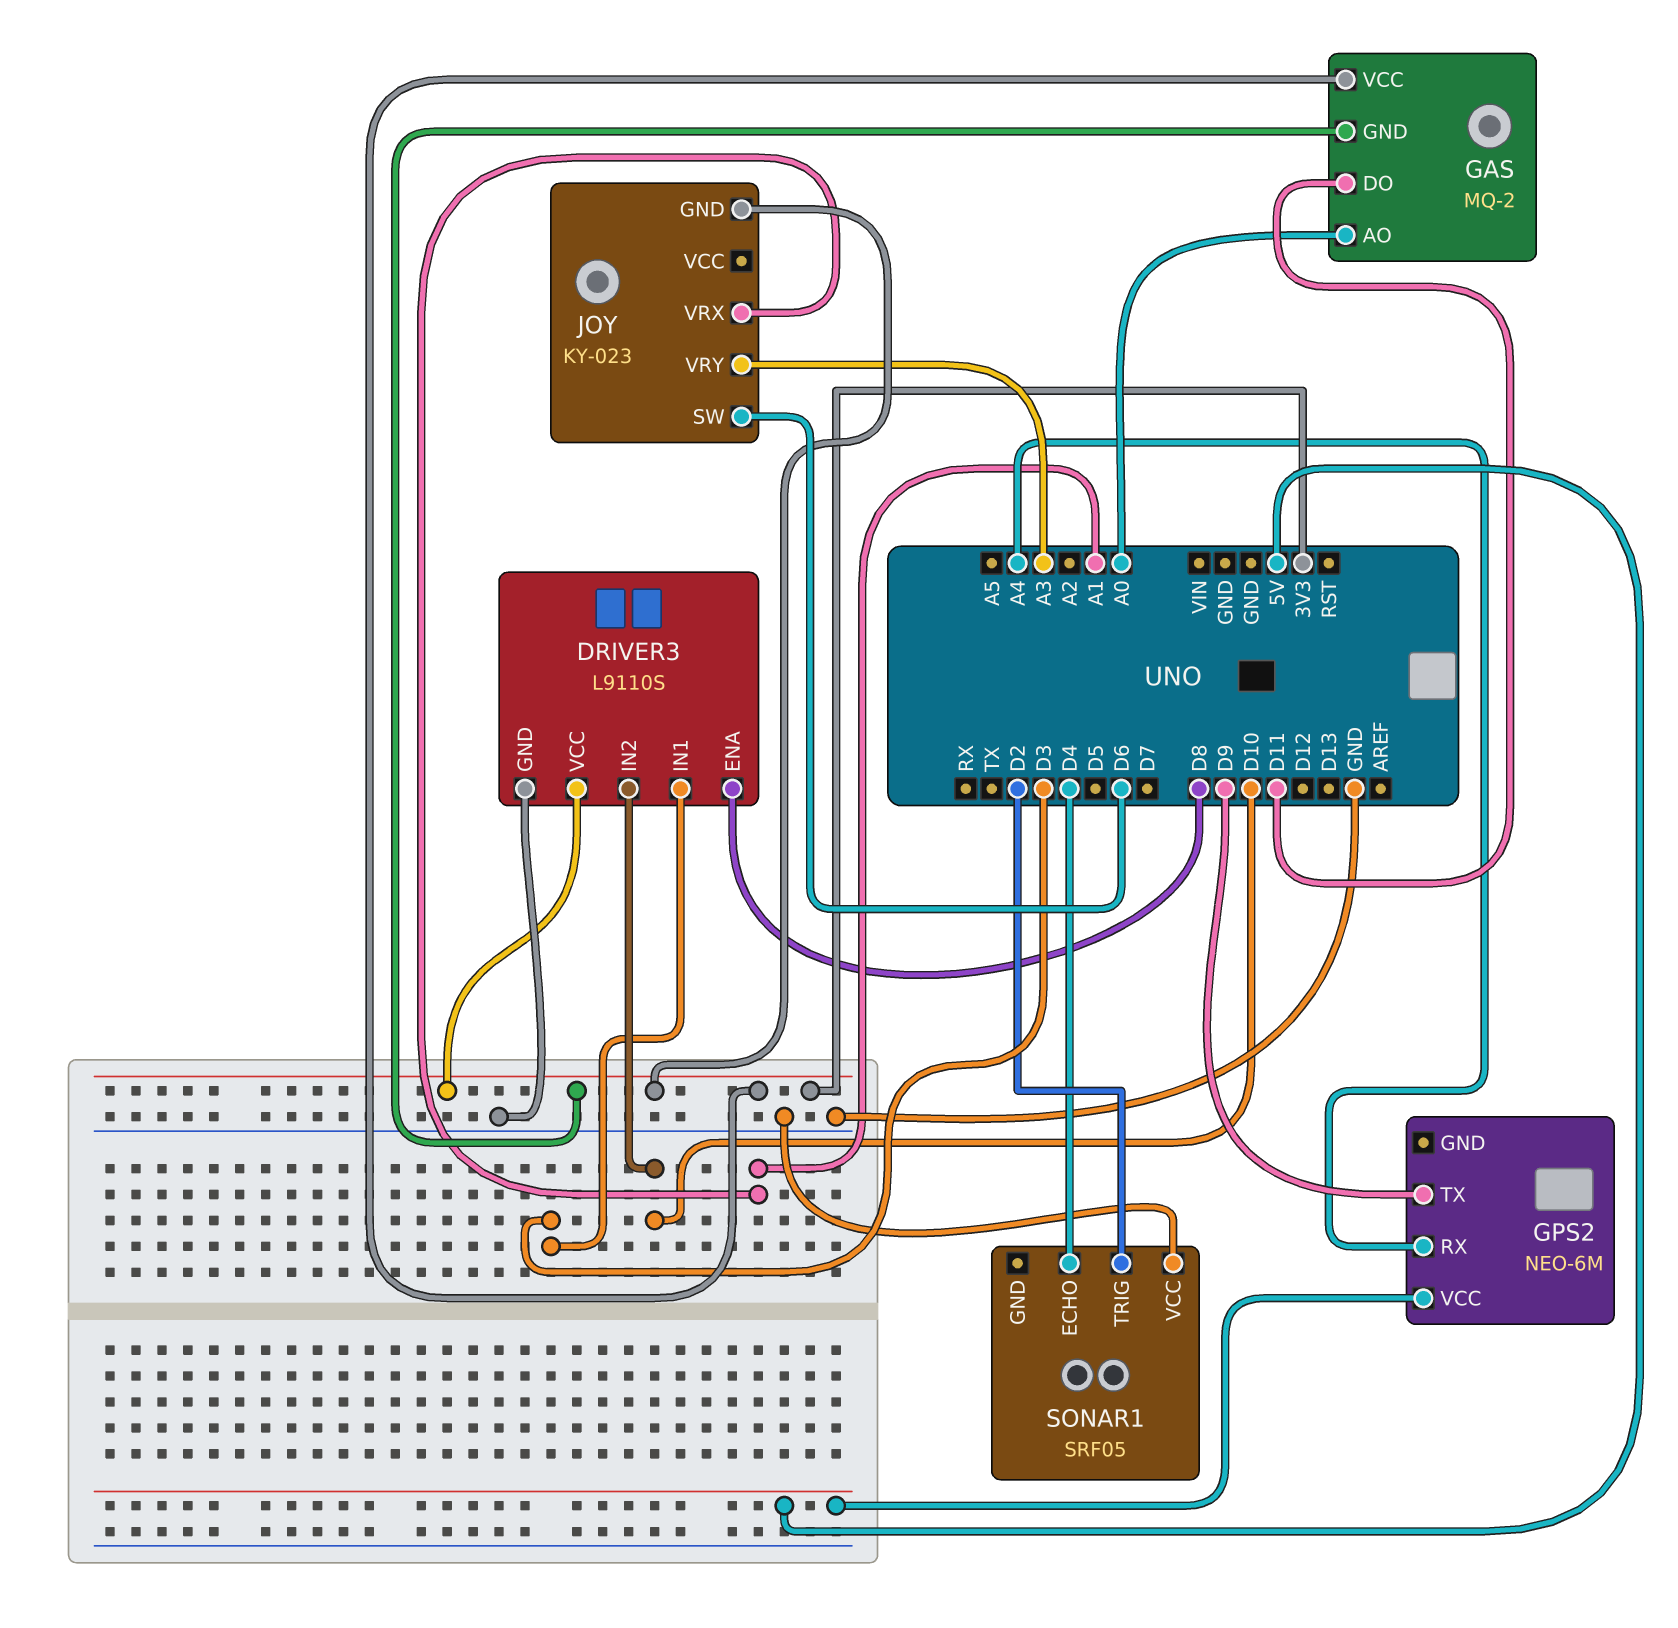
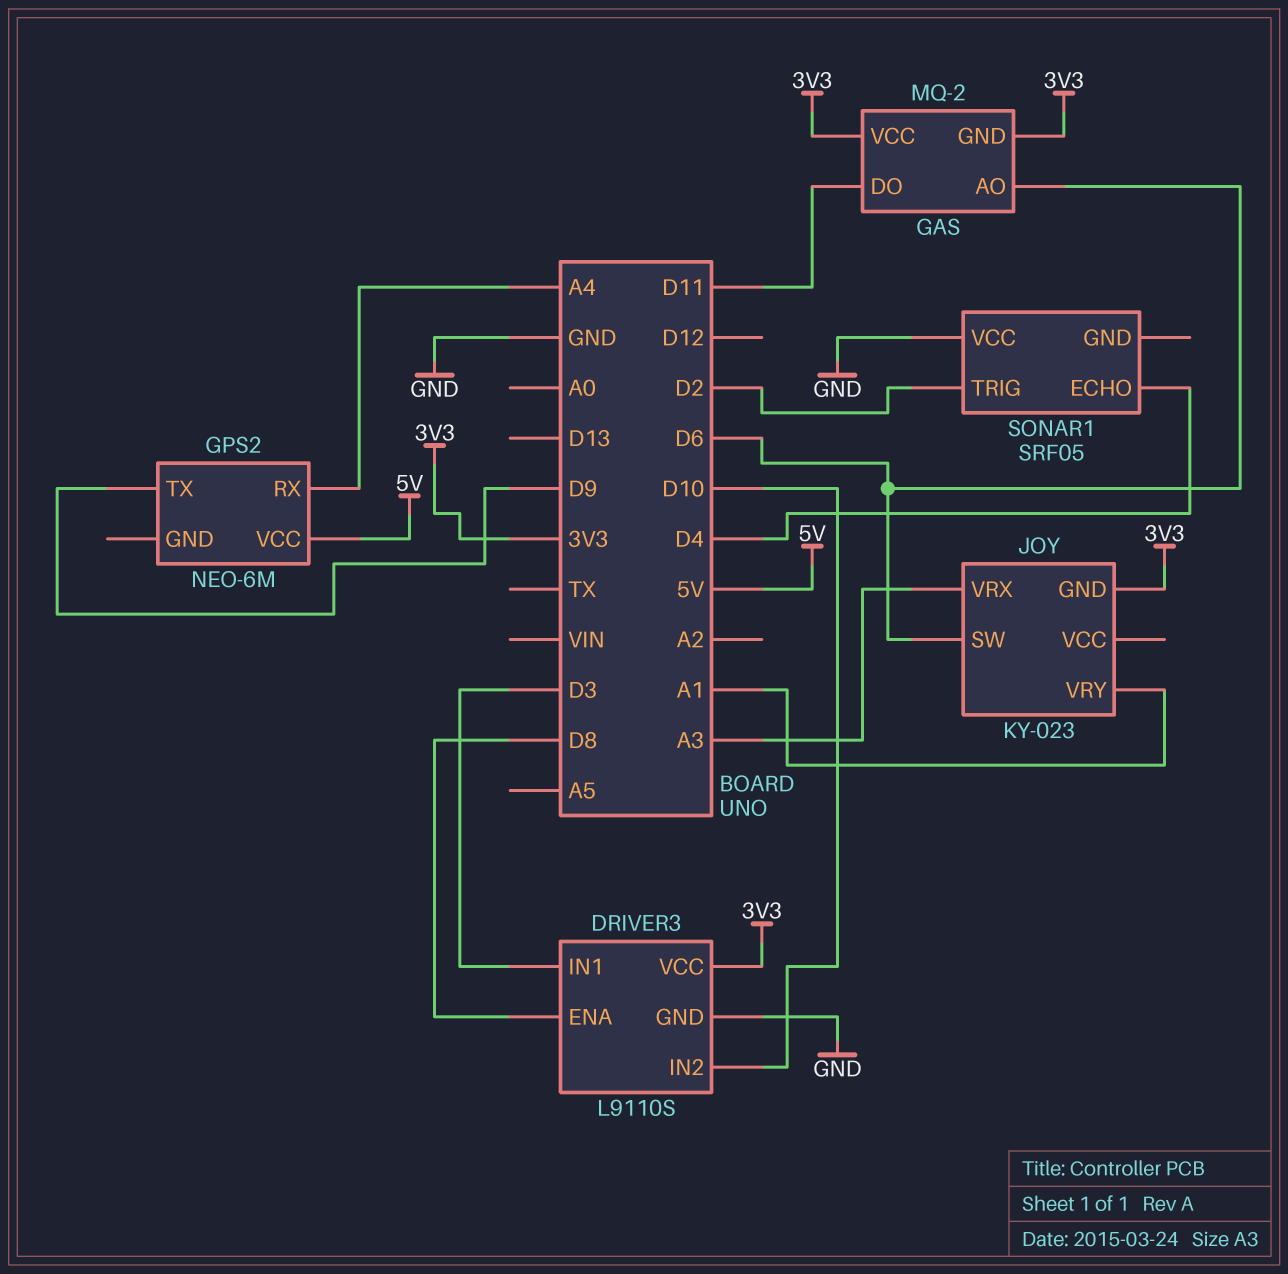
GAS pin AO: A0 -> D6
JOY pin VRX: A1 -> A3
JOY pin VRY: A3 -> A1

